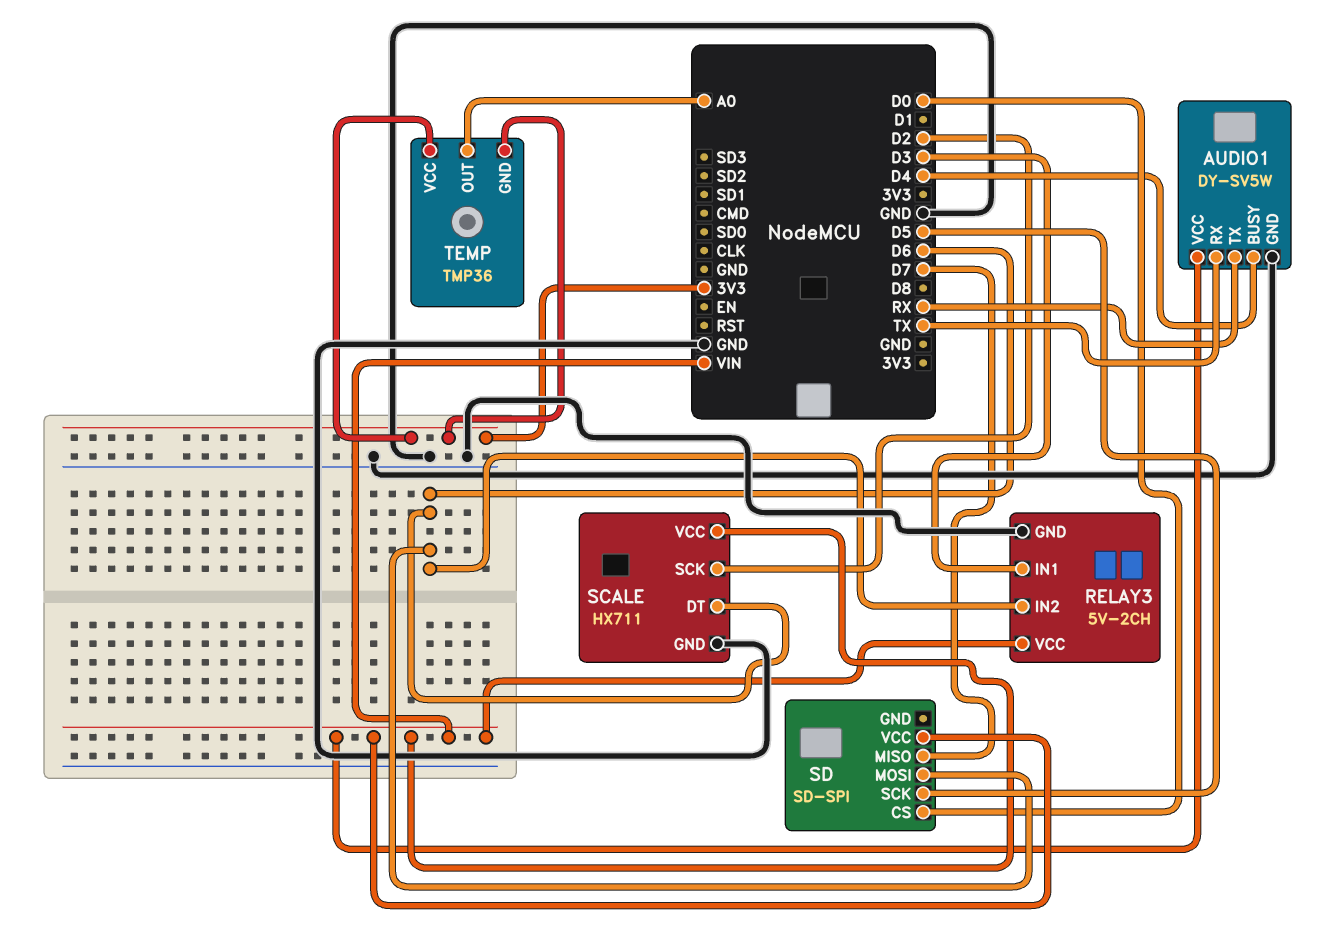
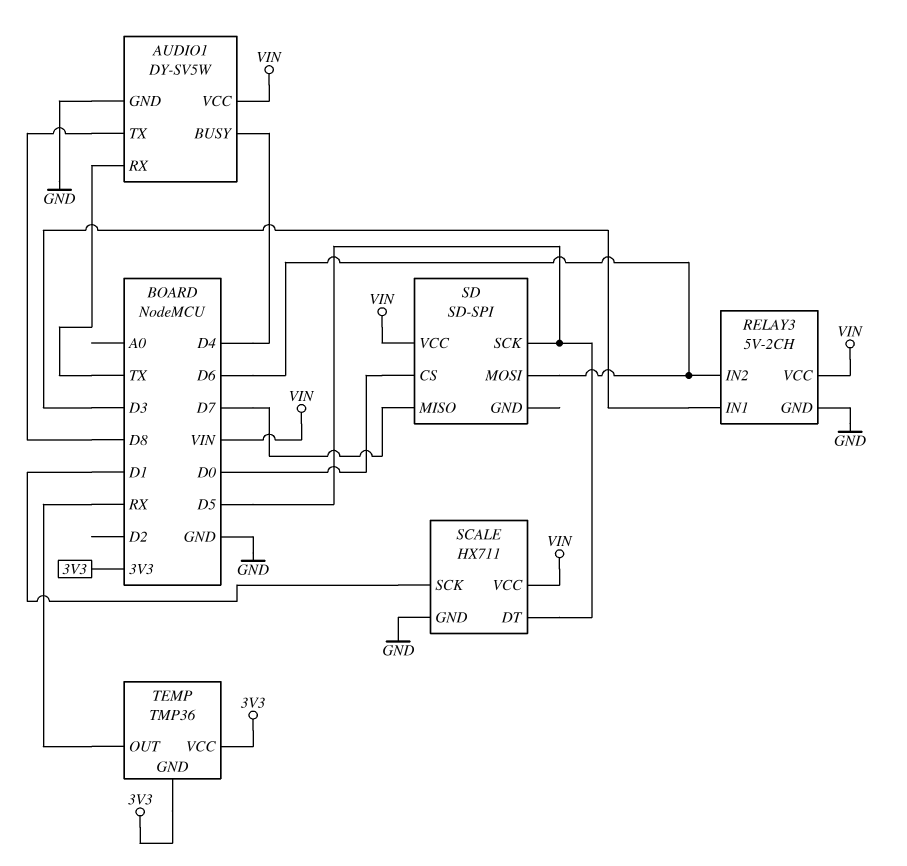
AUDIO1 pin TX: RX -> D8
SCALE pin DT: D6 -> D5
SCALE pin SCK: D2 -> D1
TEMP pin OUT: A0 -> RX

